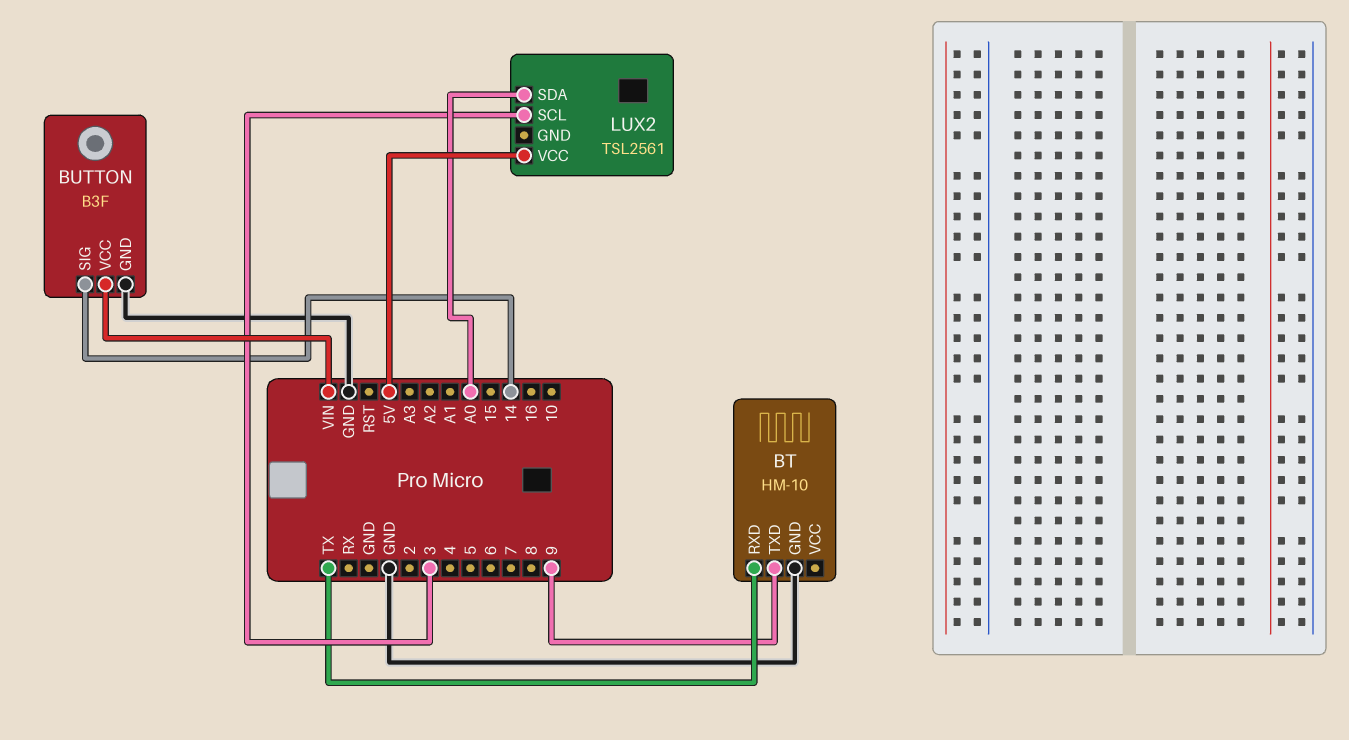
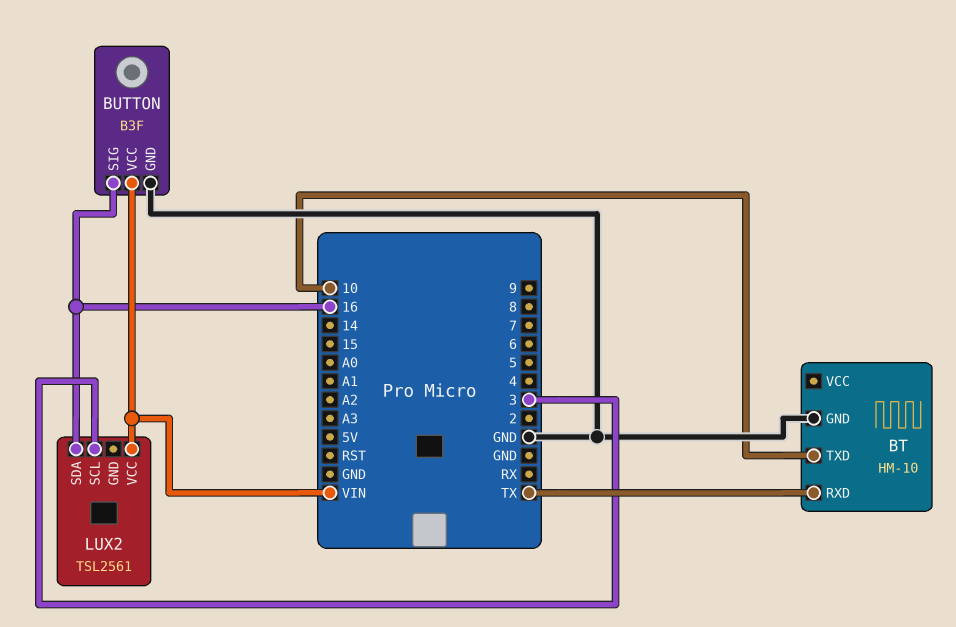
BT pin TXD: 9 -> 10
BUTTON pin SIG: 14 -> 16
LUX2 pin SDA: A0 -> 16
LUX2 pin VCC: 5V -> VIN

